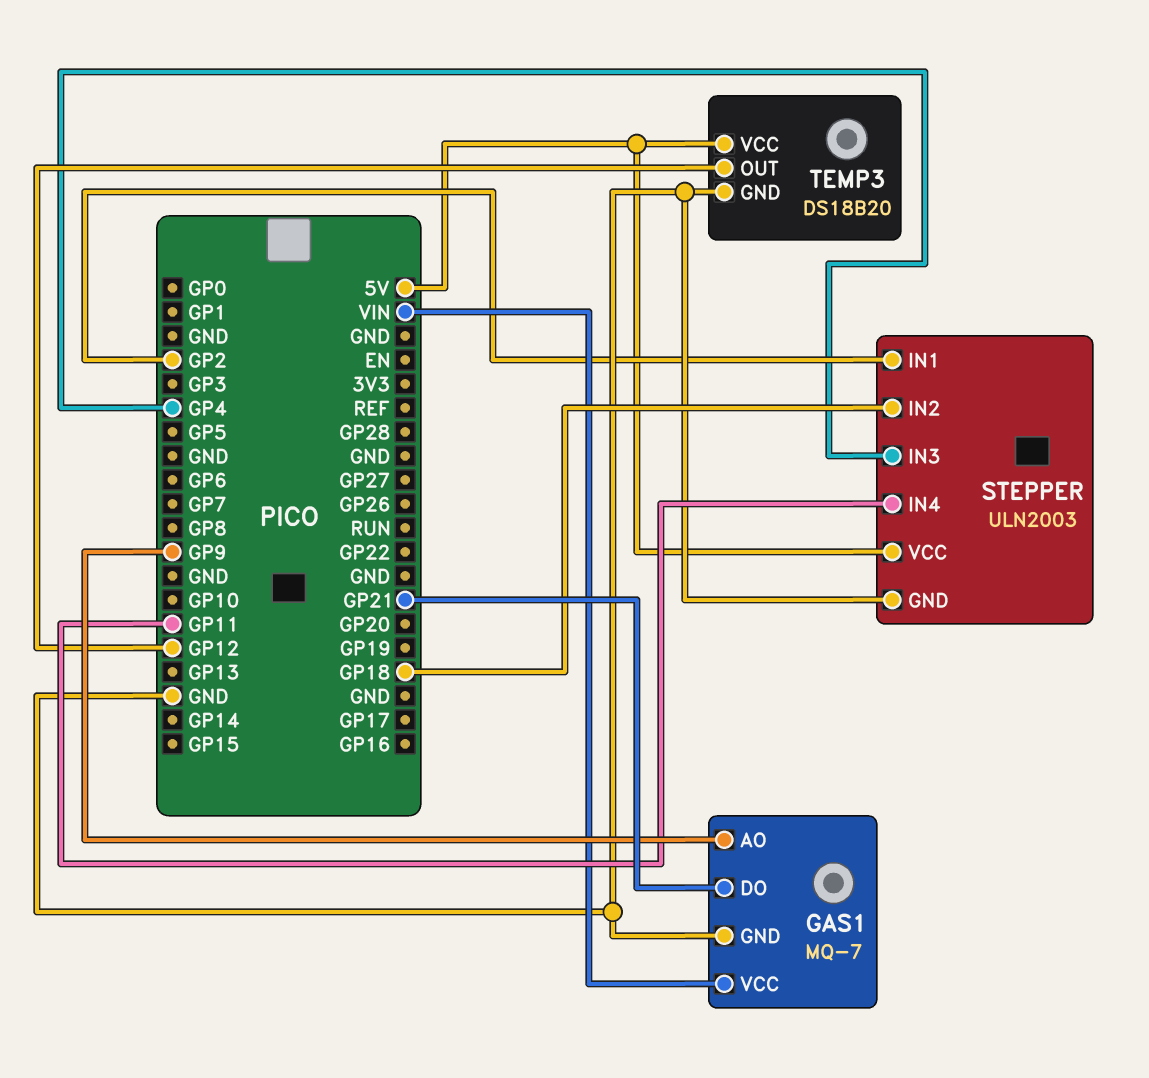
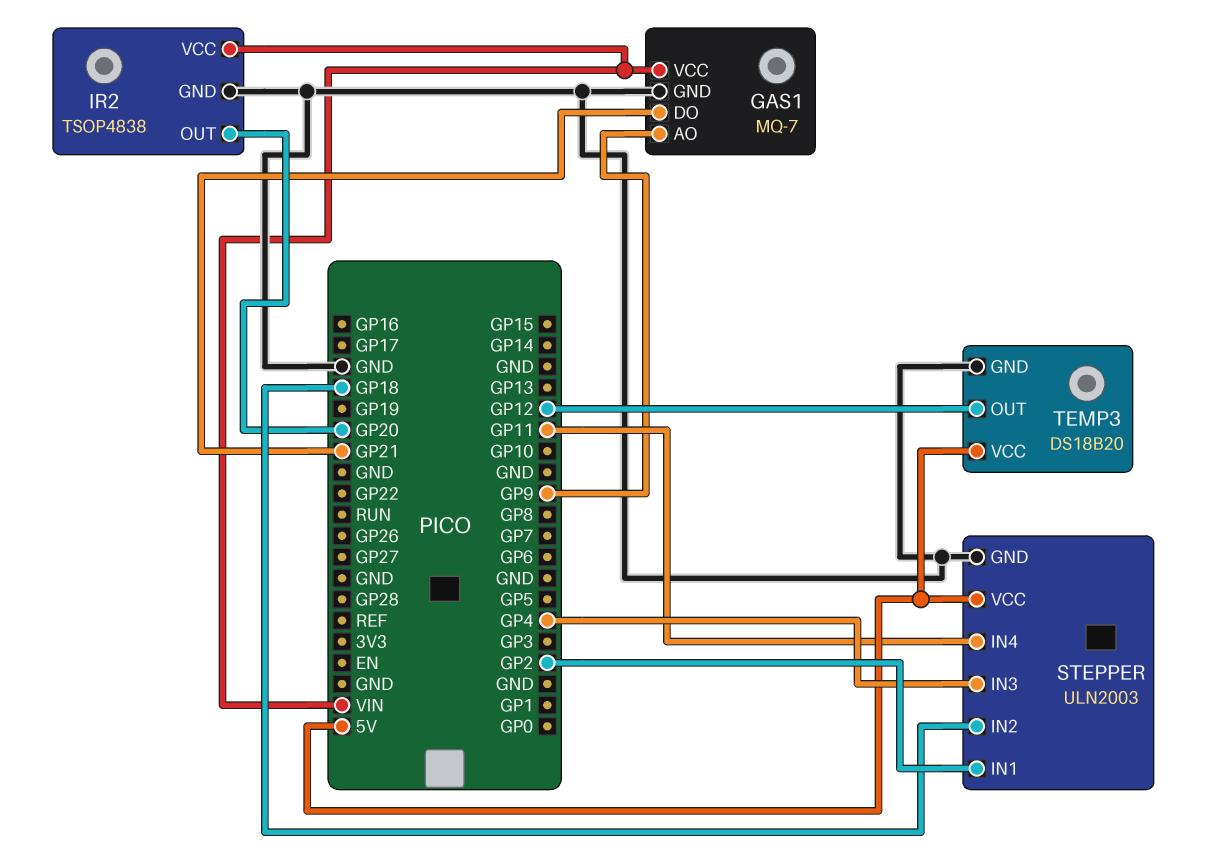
IR2: none -> TSOP4838
IR2 pin GND: none -> GND
IR2 pin OUT: none -> GP20
IR2 pin VCC: none -> VIN

